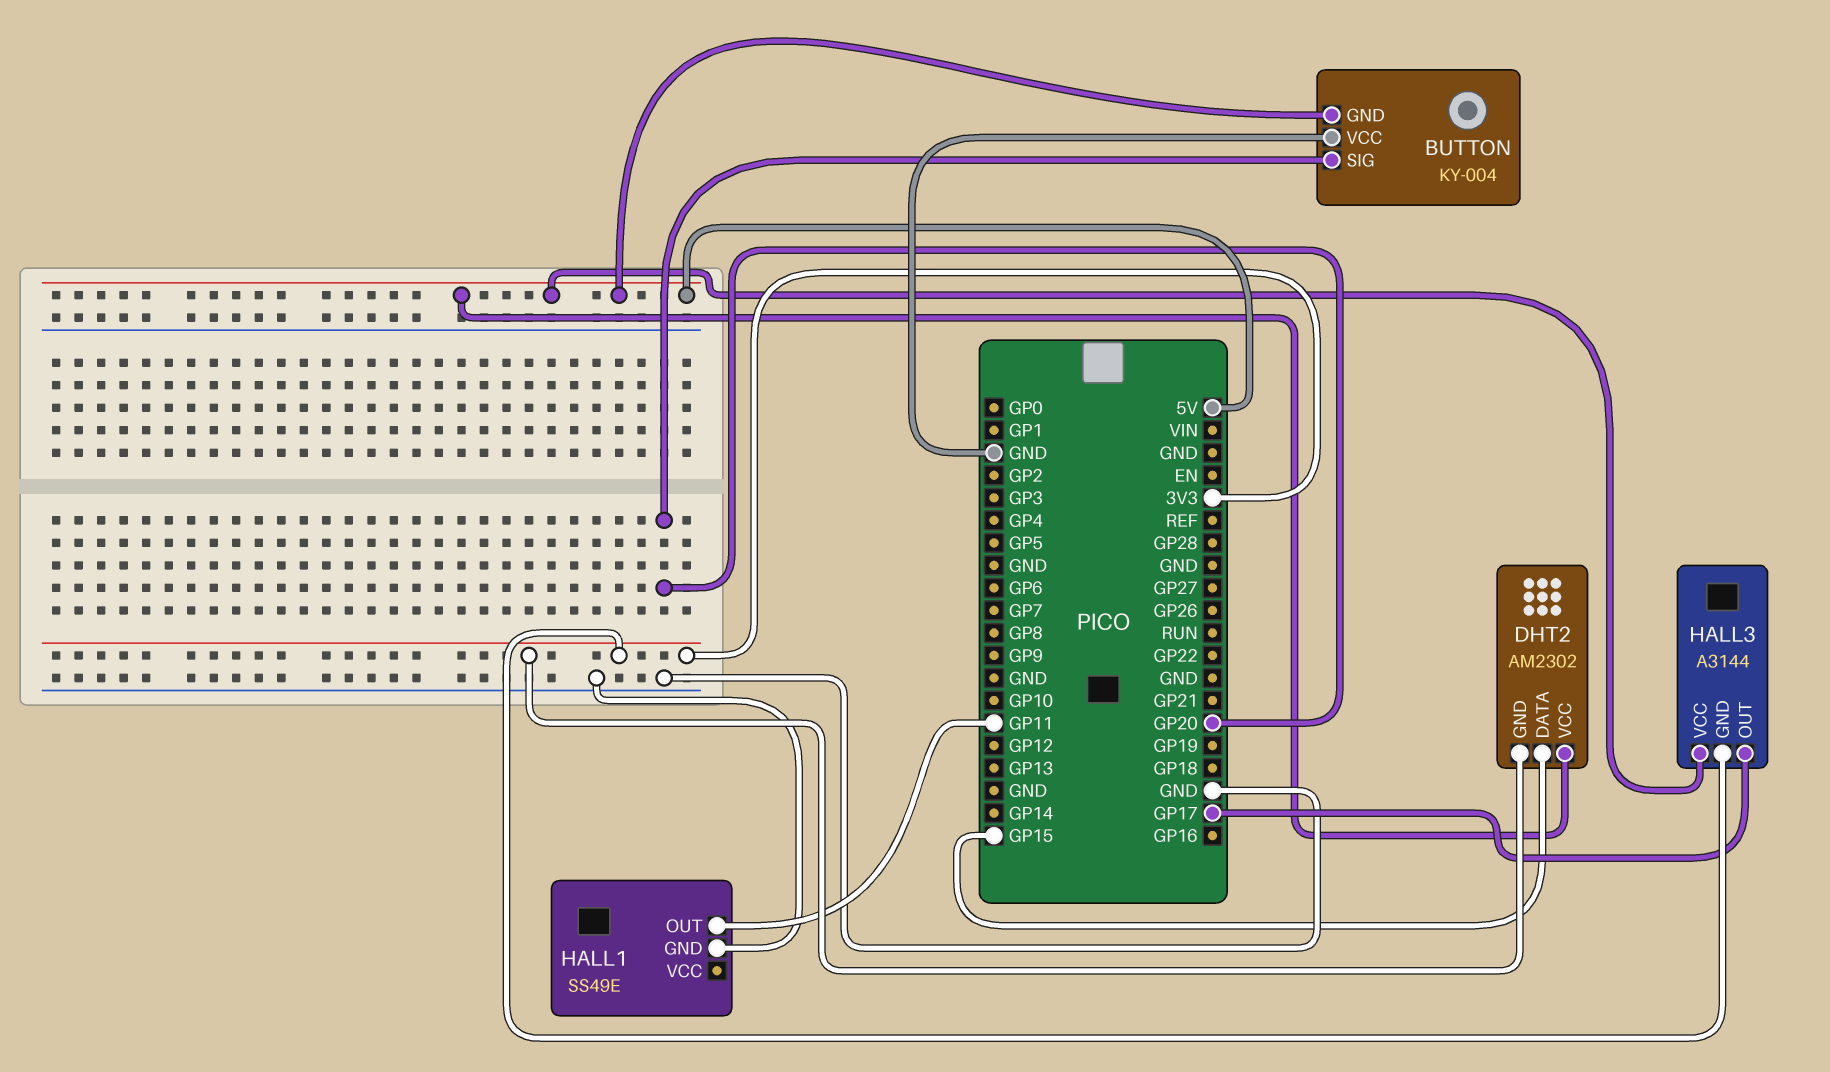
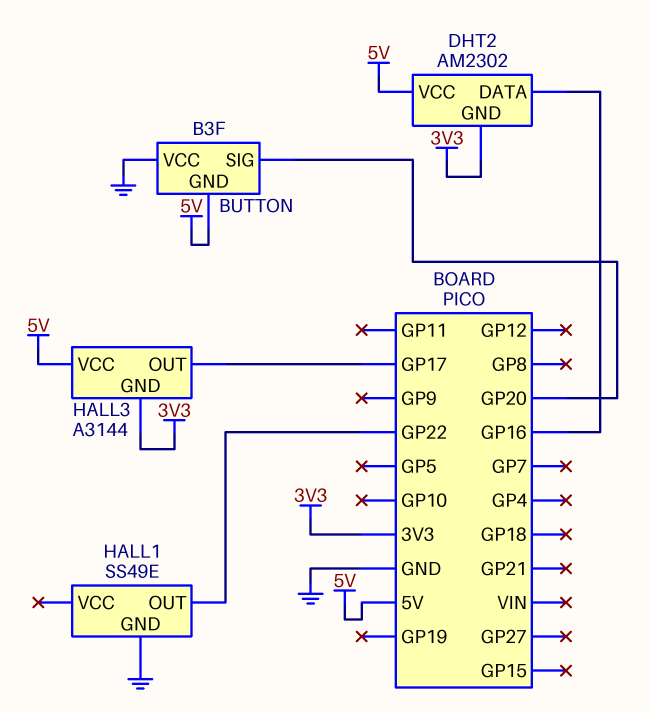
BUTTON: KY-004 -> B3F
DHT2 pin DATA: GP15 -> GP16
HALL1 pin OUT: GP11 -> GP22

